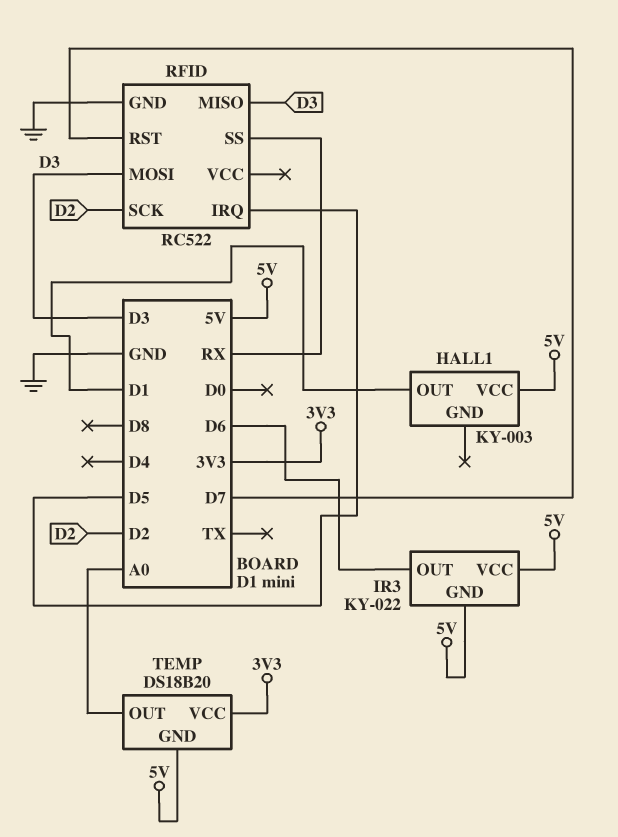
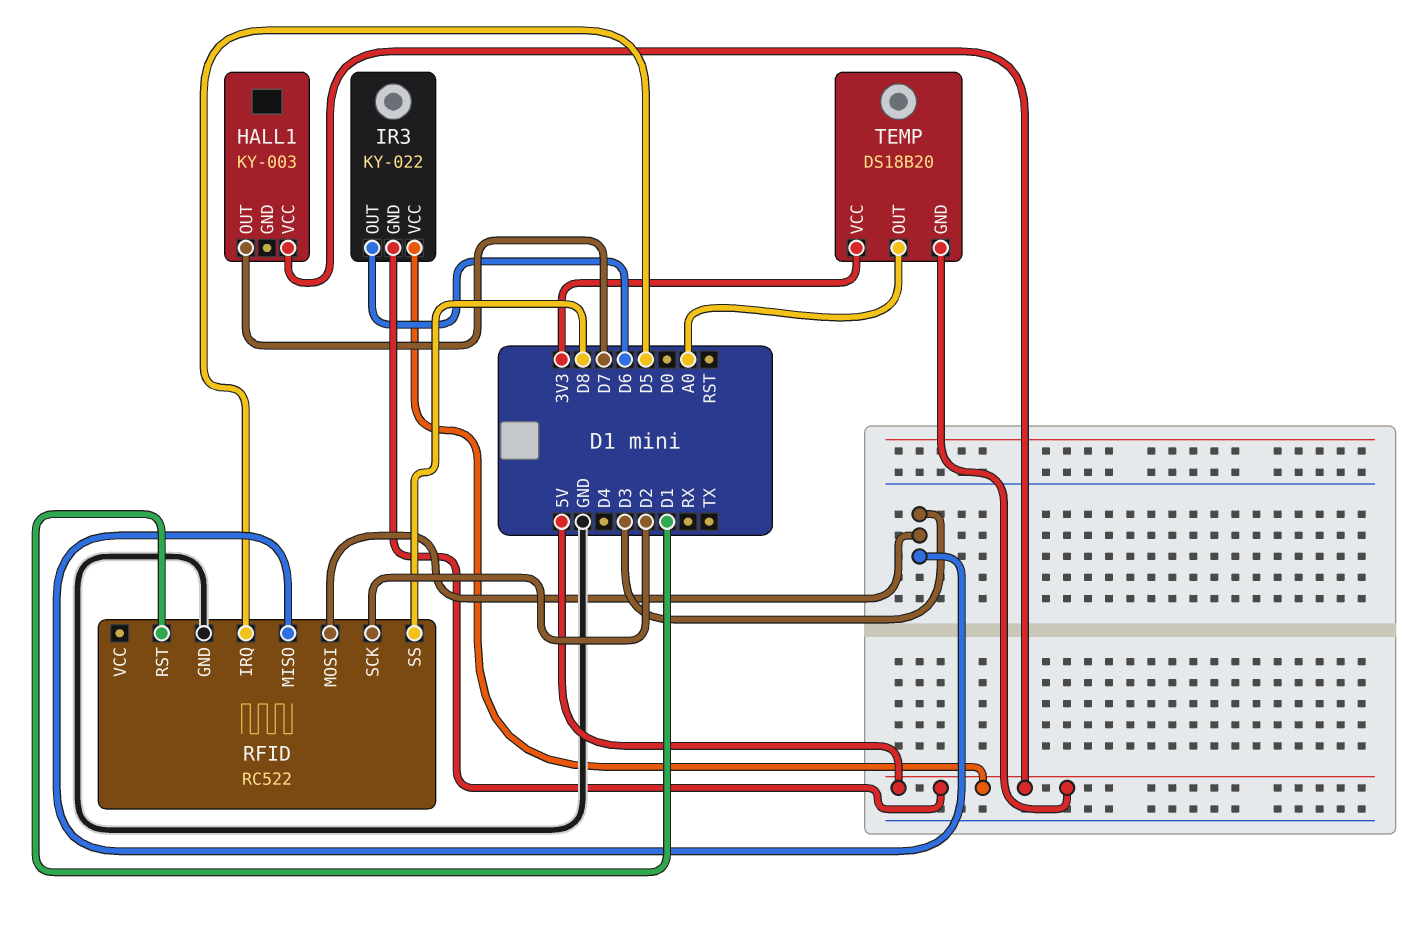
HALL1 pin OUT: D1 -> D7
RFID pin RST: D7 -> D1
RFID pin SS: RX -> D8

